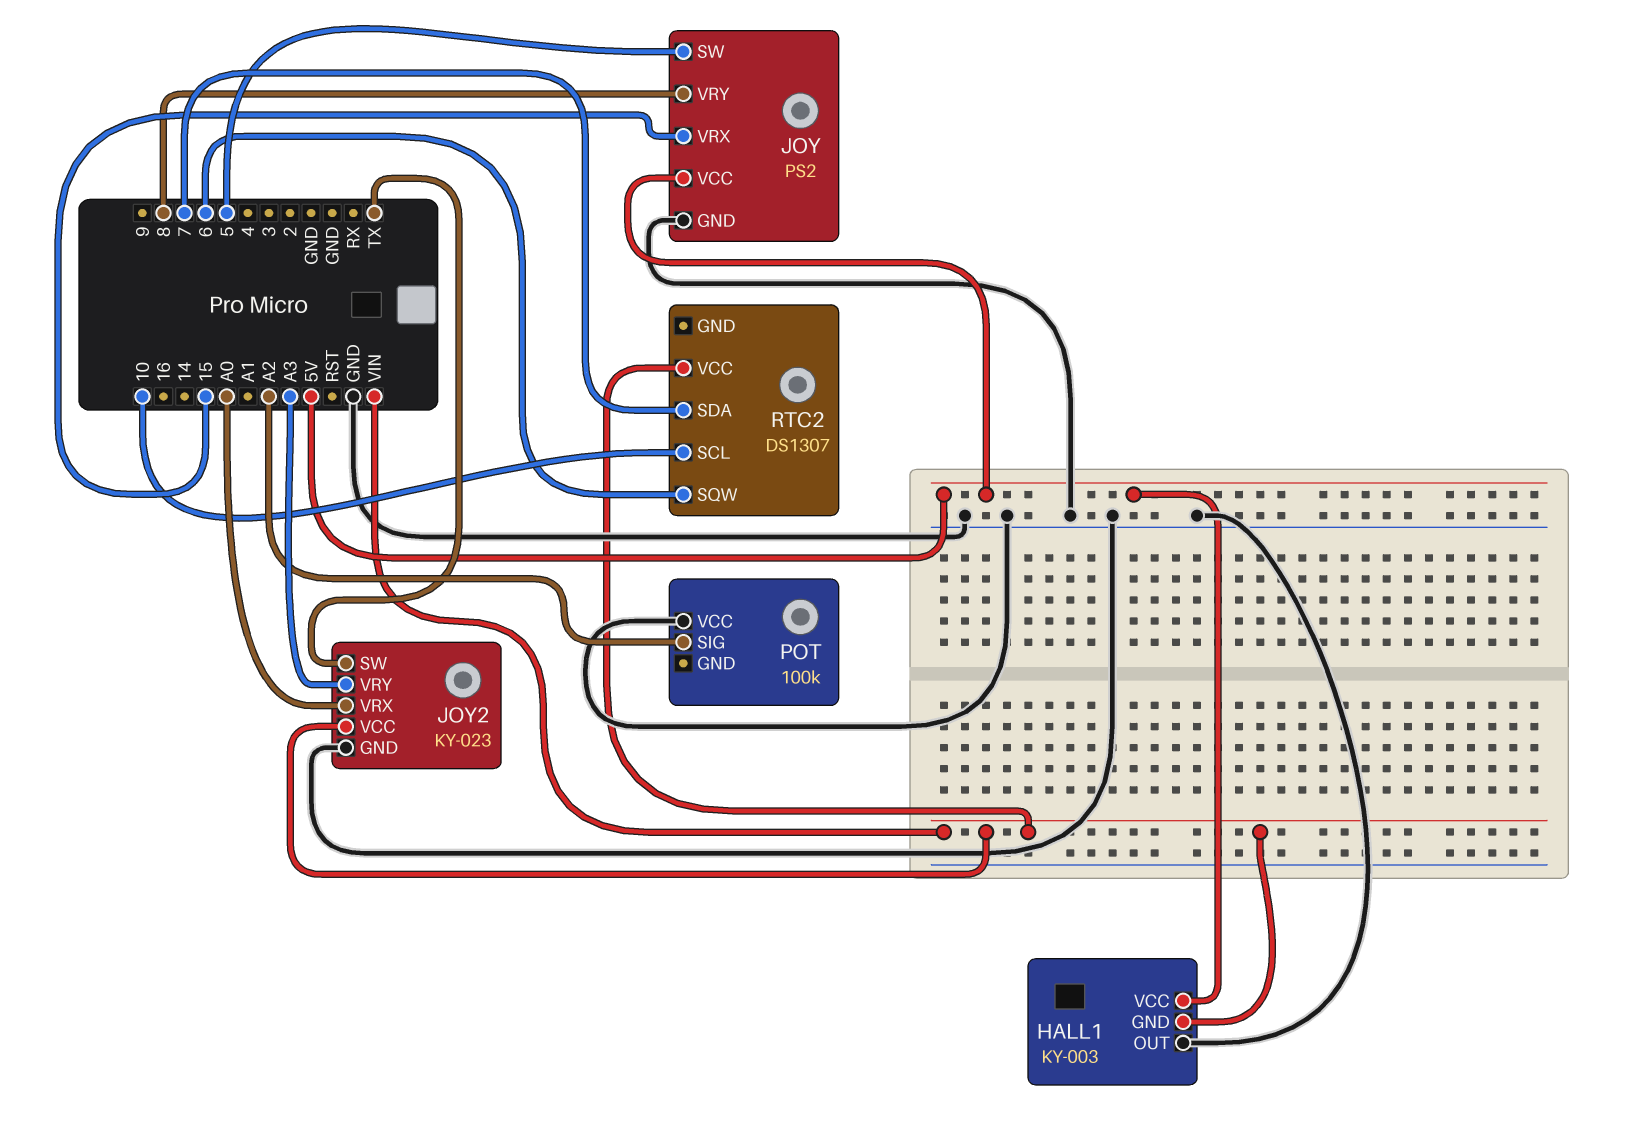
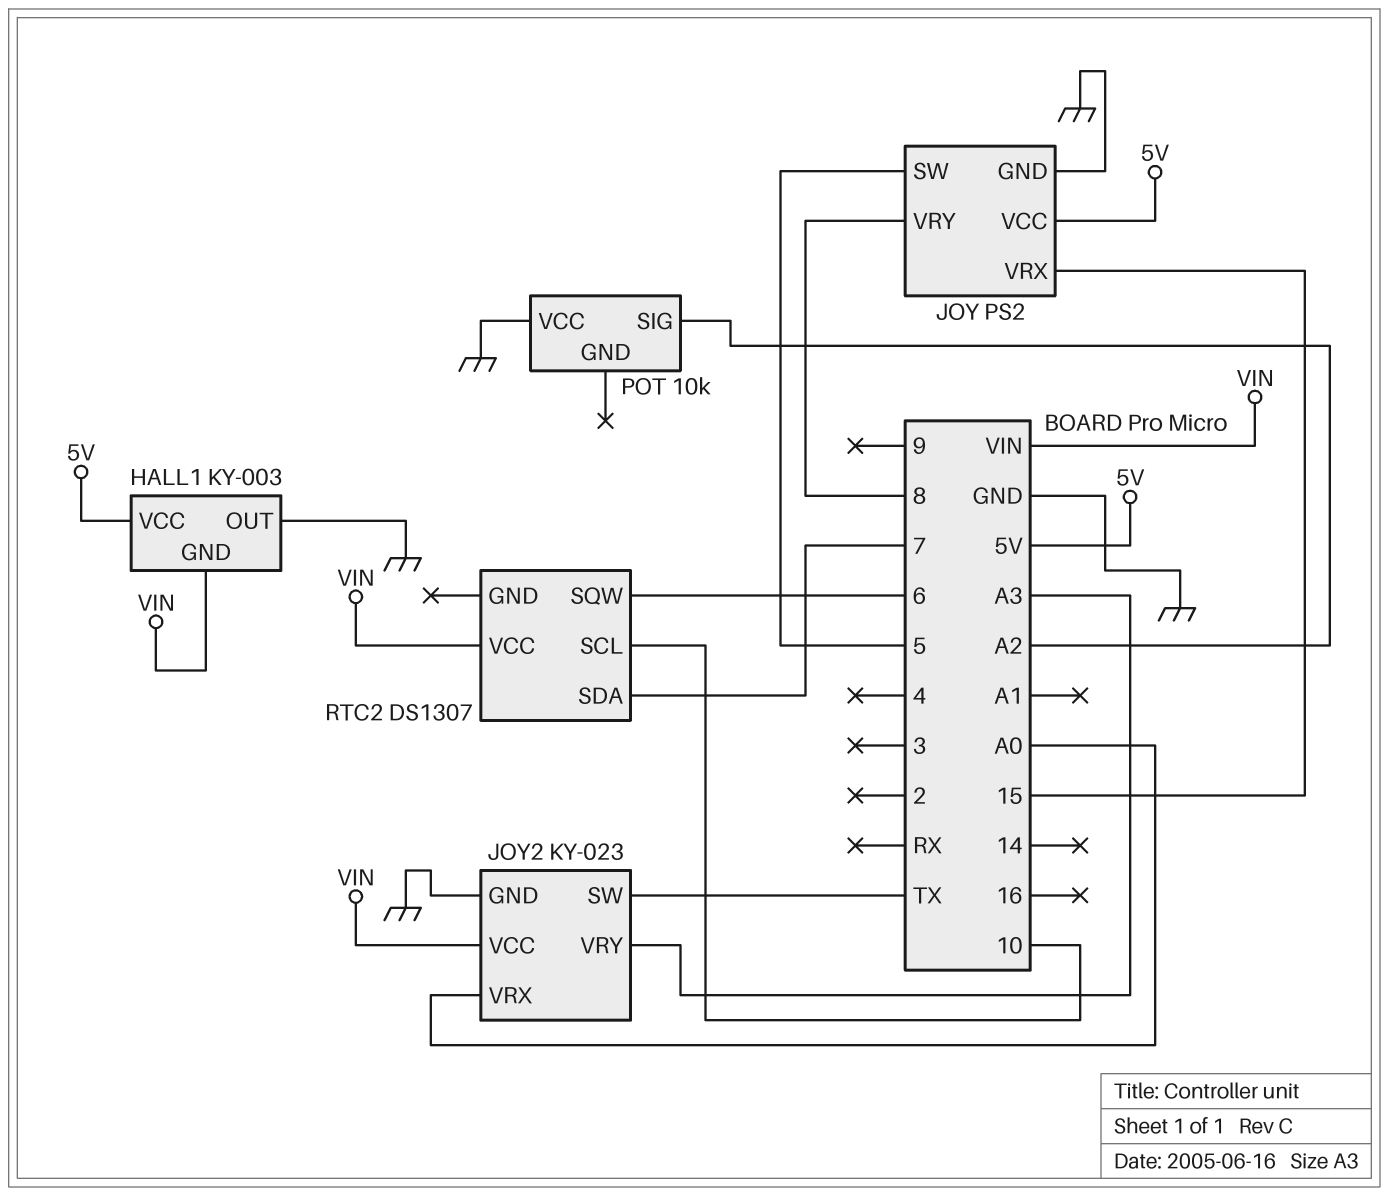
POT: 100k -> 10k

